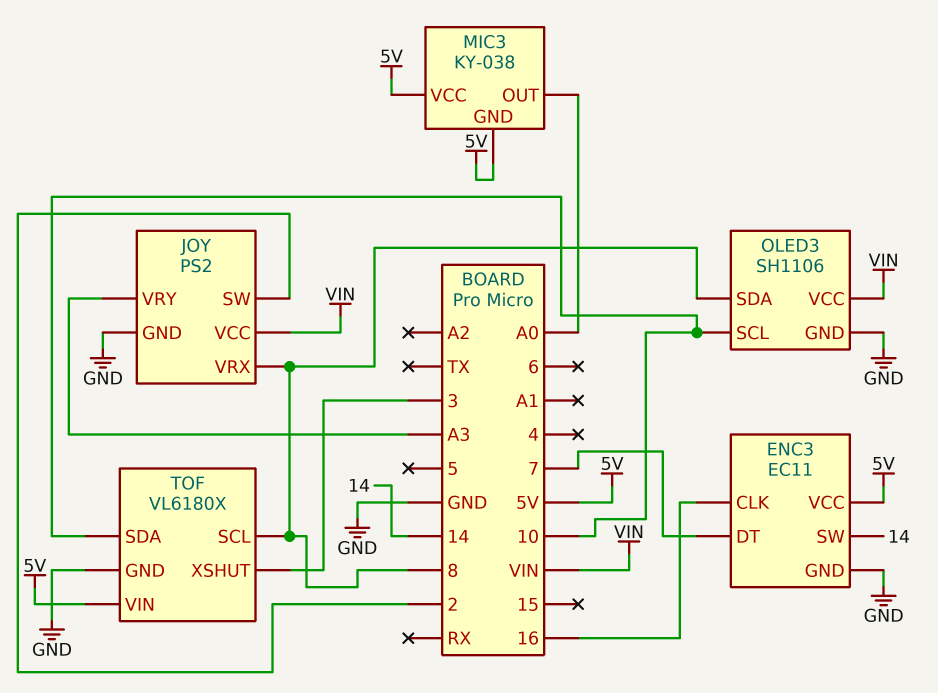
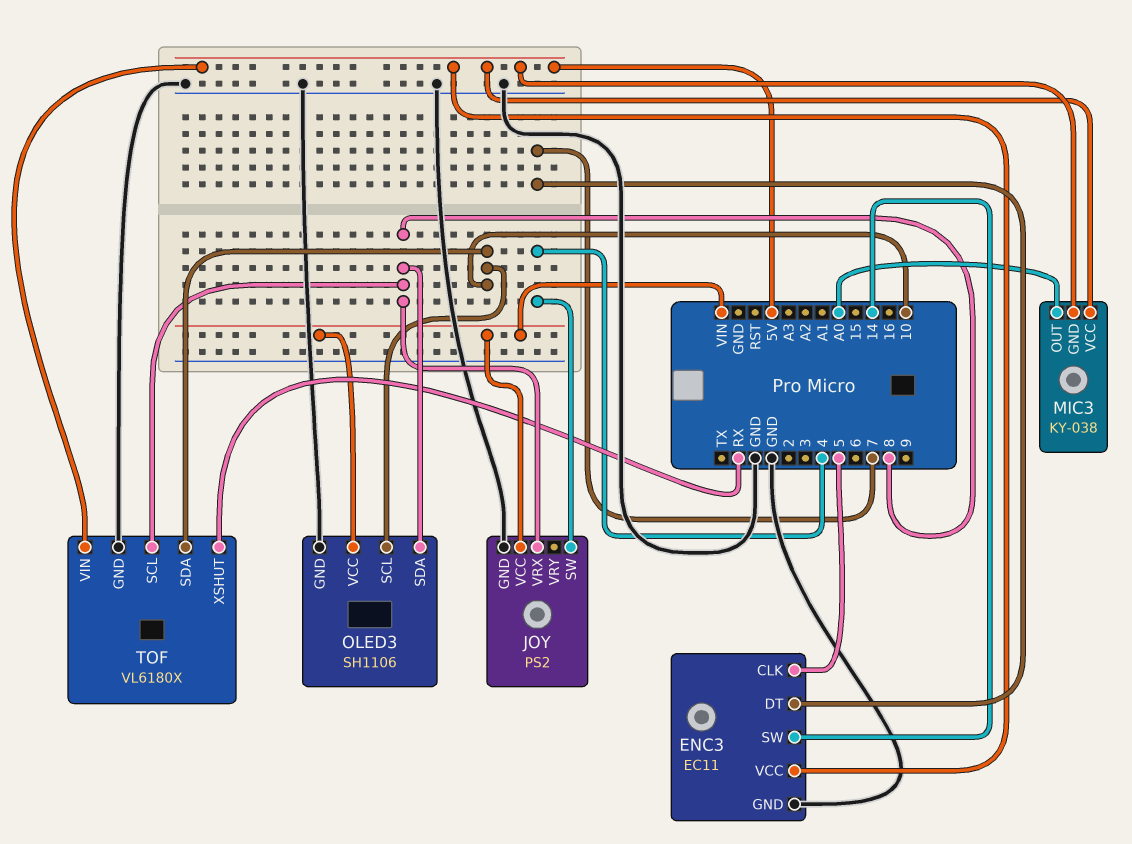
ENC3 pin CLK: 16 -> 5
JOY pin SW: 2 -> 4
JOY pin VRY: A3 -> none
TOF pin XSHUT: 3 -> RX

